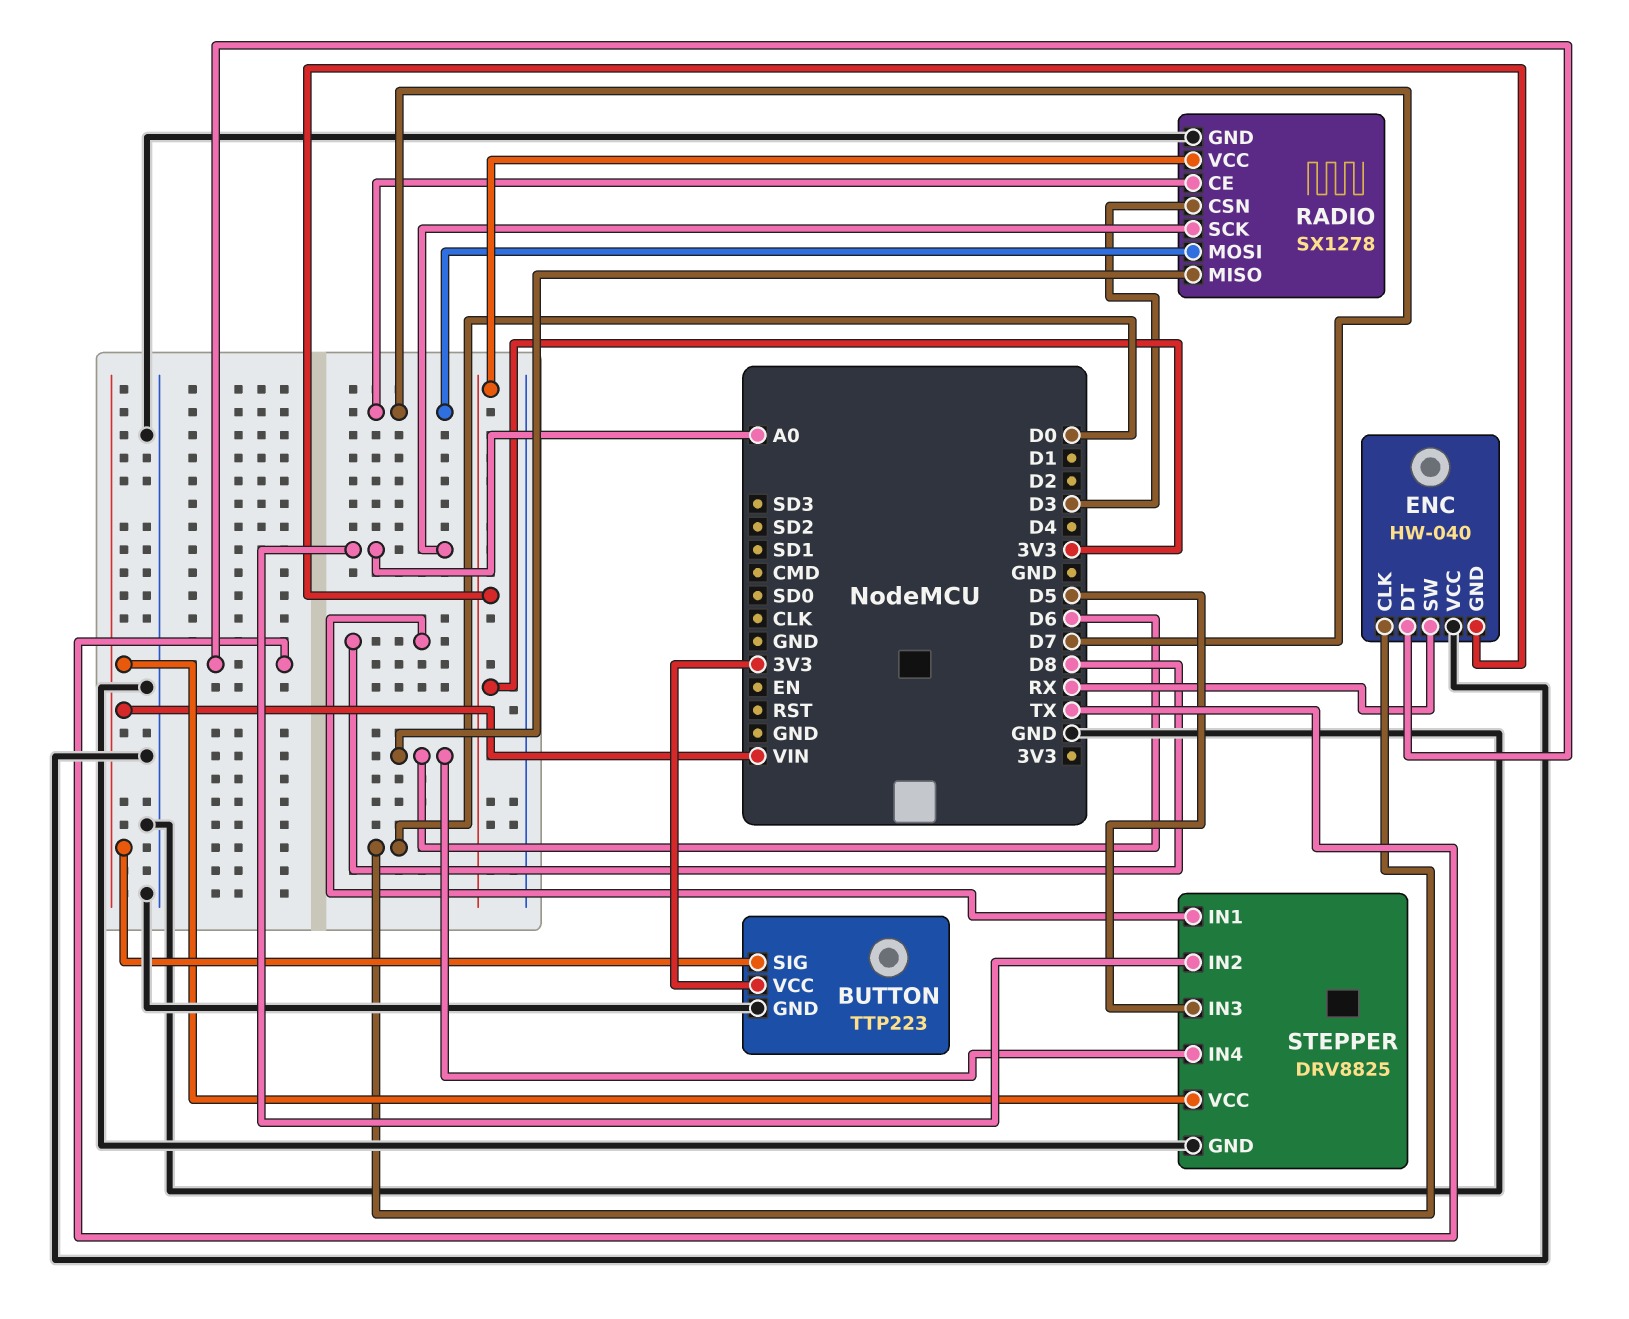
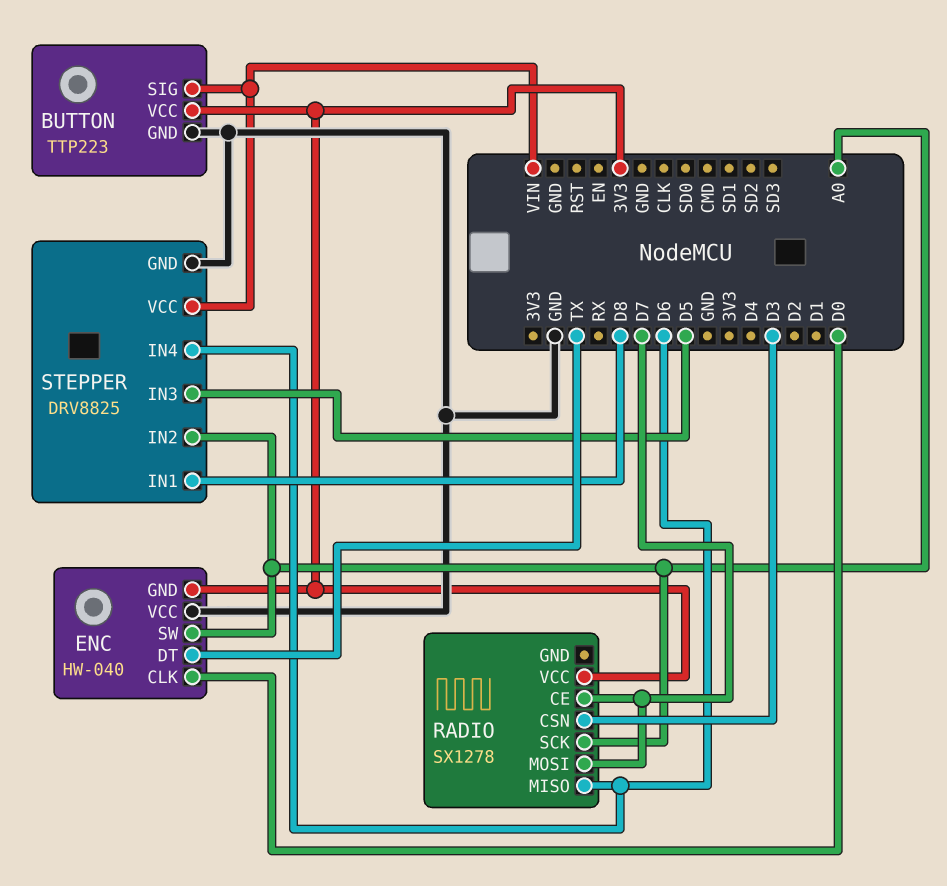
ENC pin SW: RX -> A0
RADIO pin GND: GND -> none

